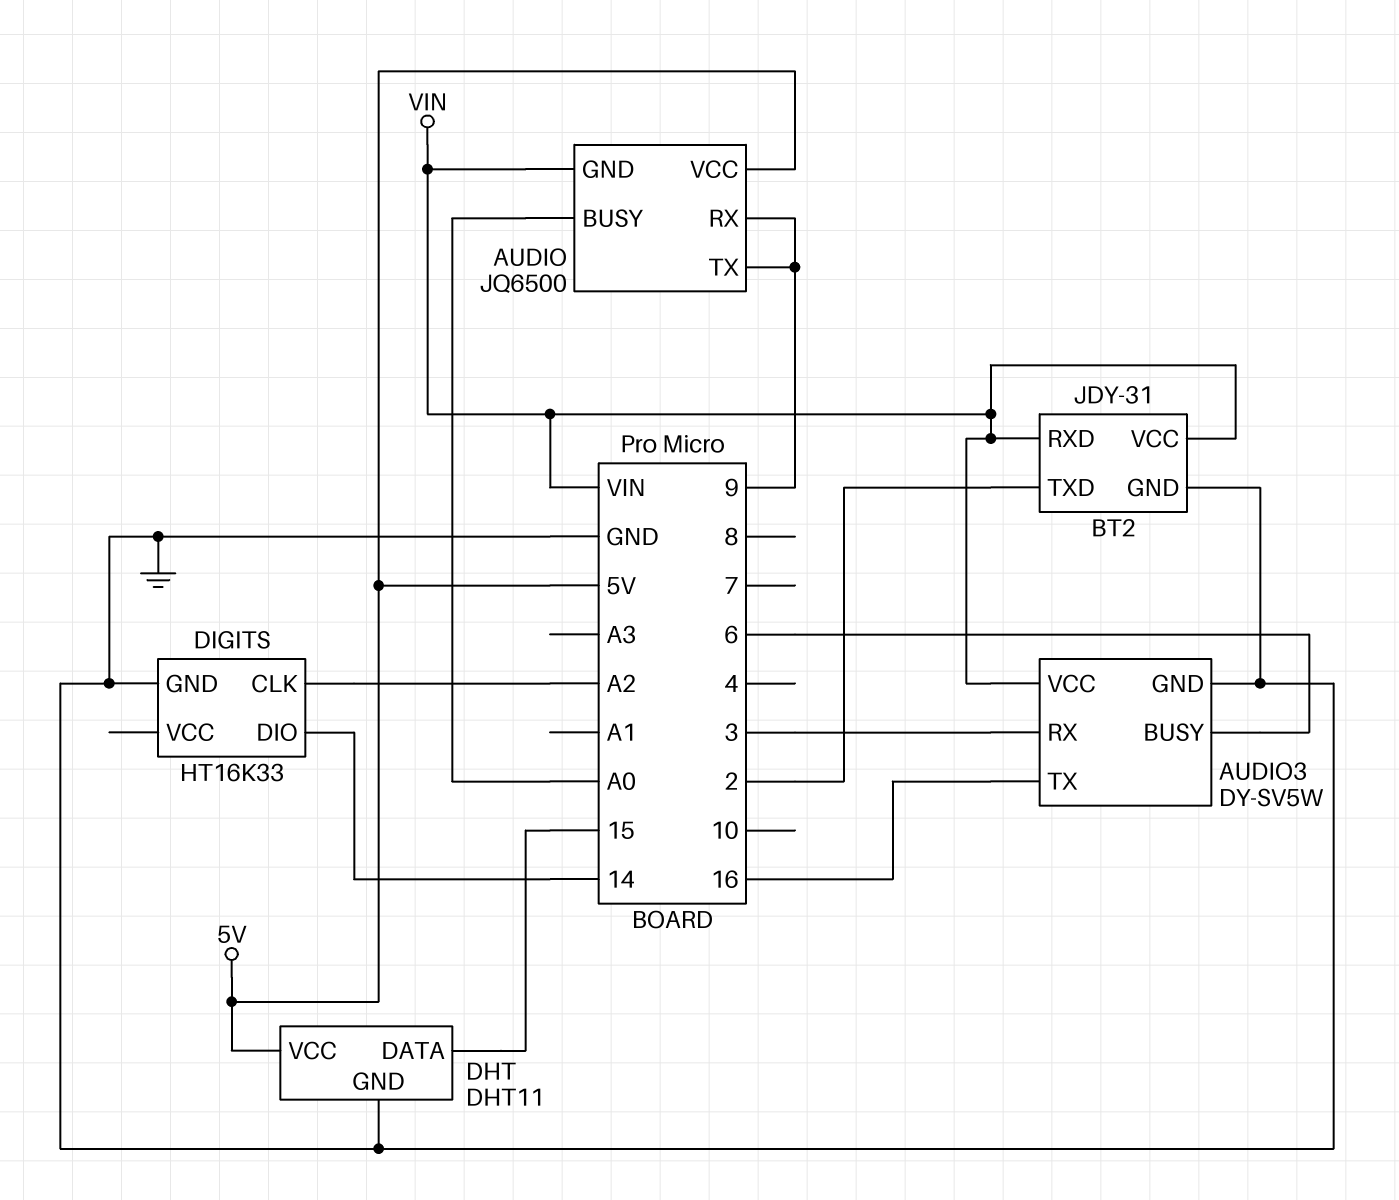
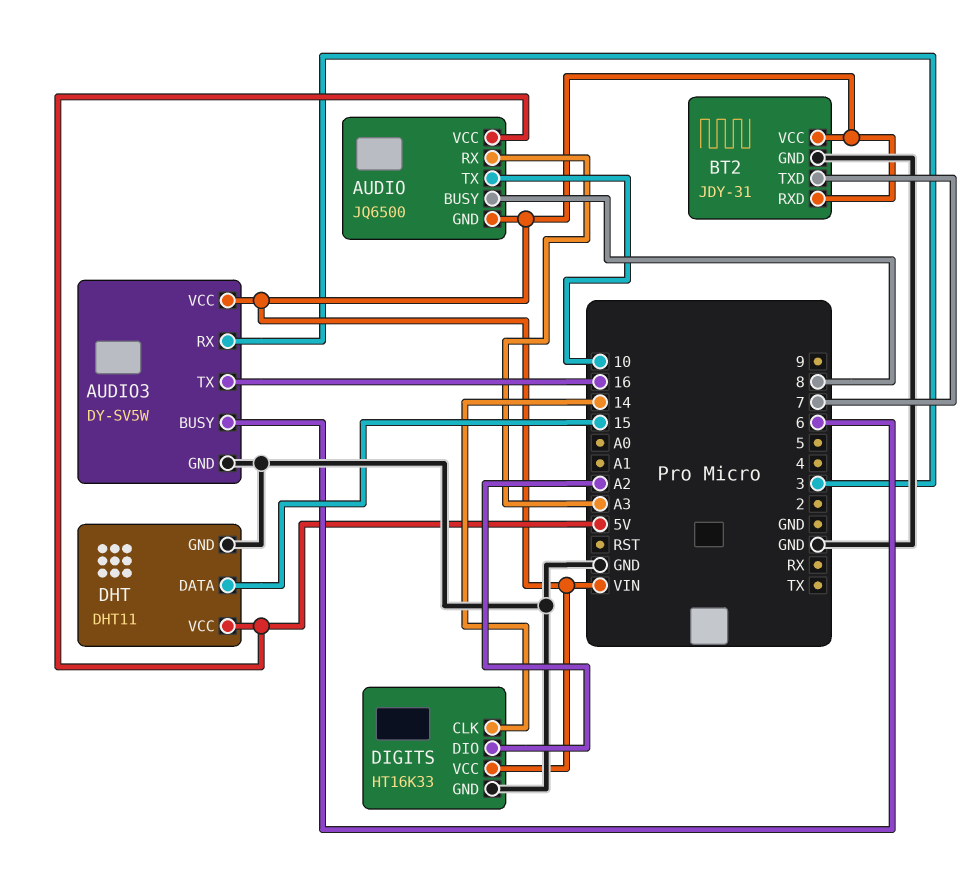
AUDIO pin BUSY: A0 -> 8
AUDIO pin RX: 9 -> A3
AUDIO pin TX: 9 -> 10
BT2 pin TXD: 2 -> 7
DIGITS pin CLK: A2 -> 14
DIGITS pin DIO: 14 -> A2
DIGITS pin VCC: none -> VIN

